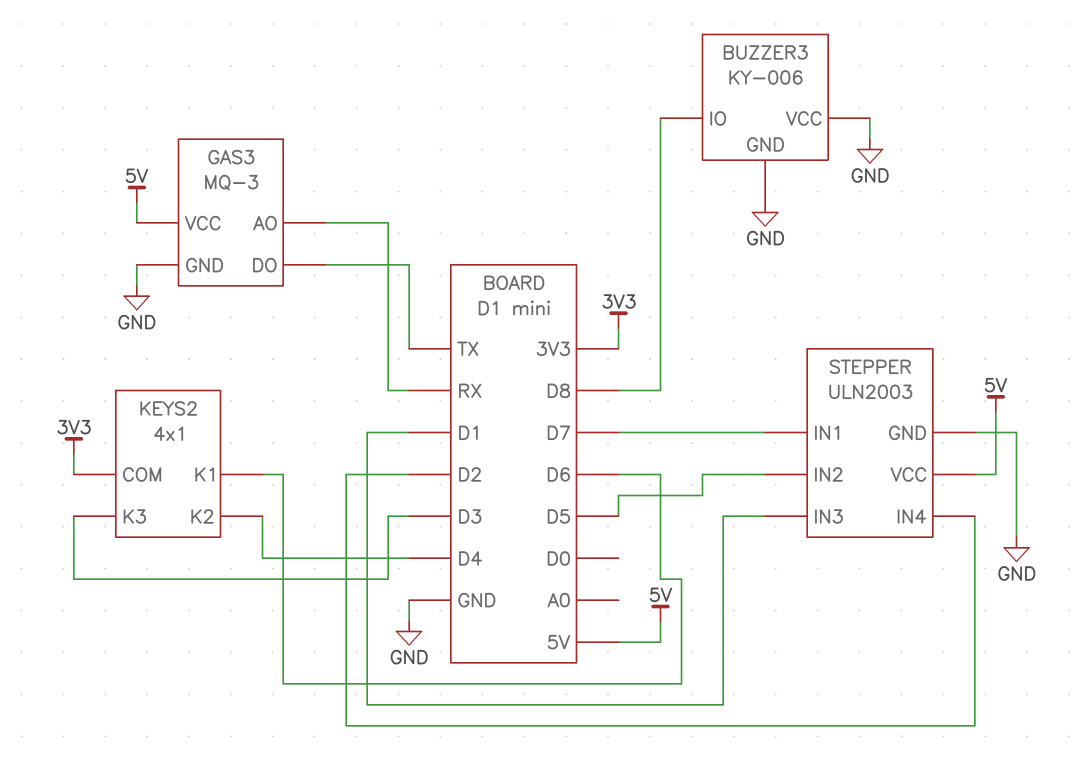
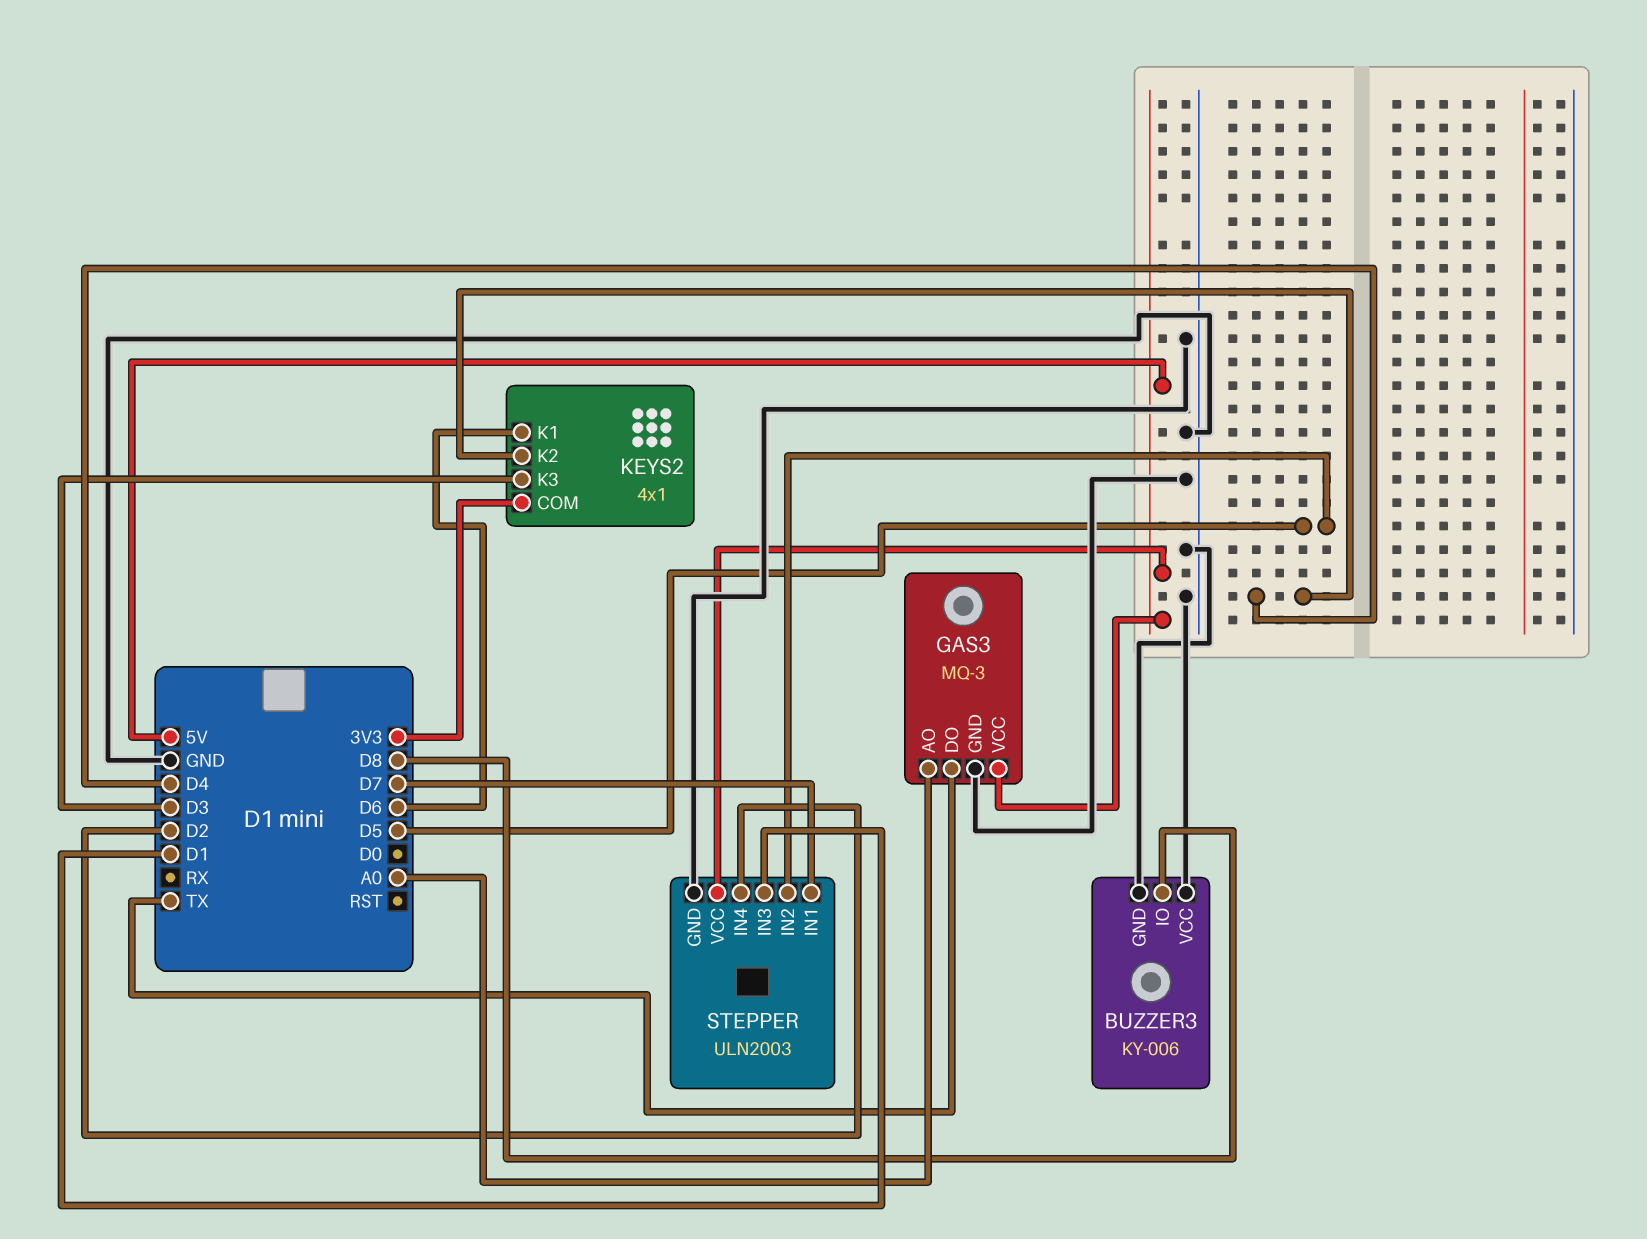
GAS3 pin AO: RX -> A0

